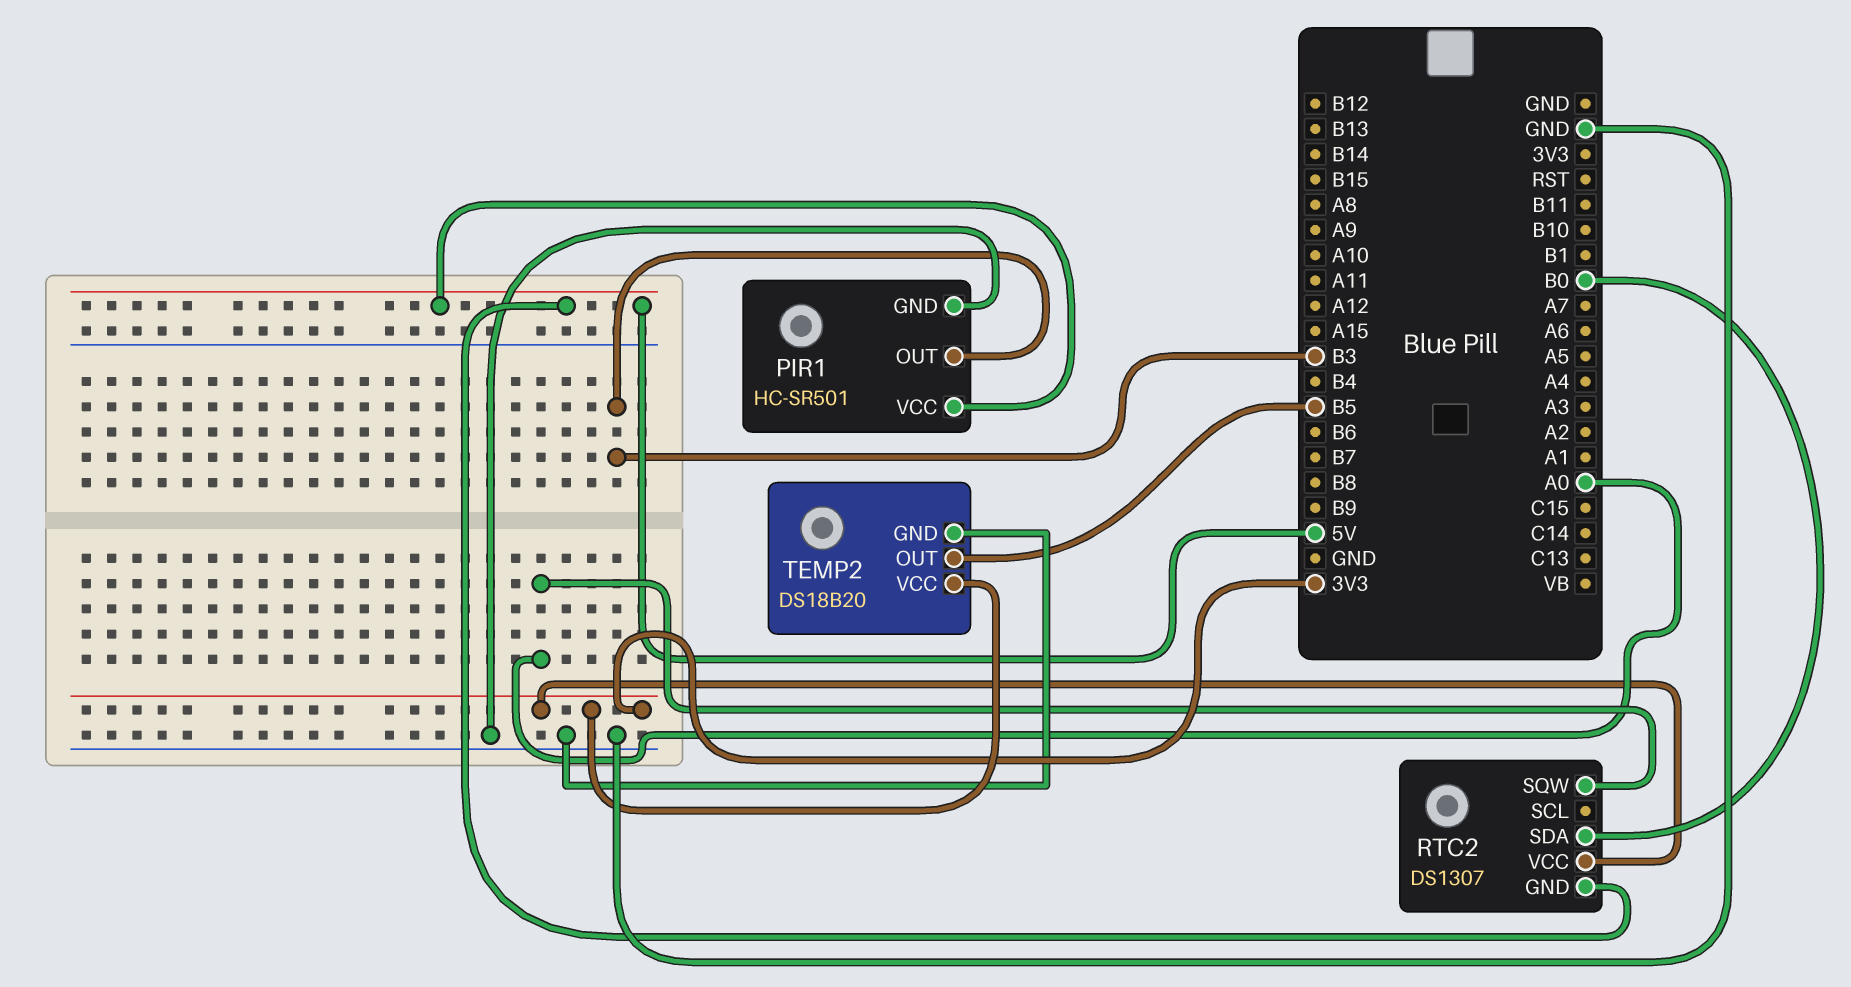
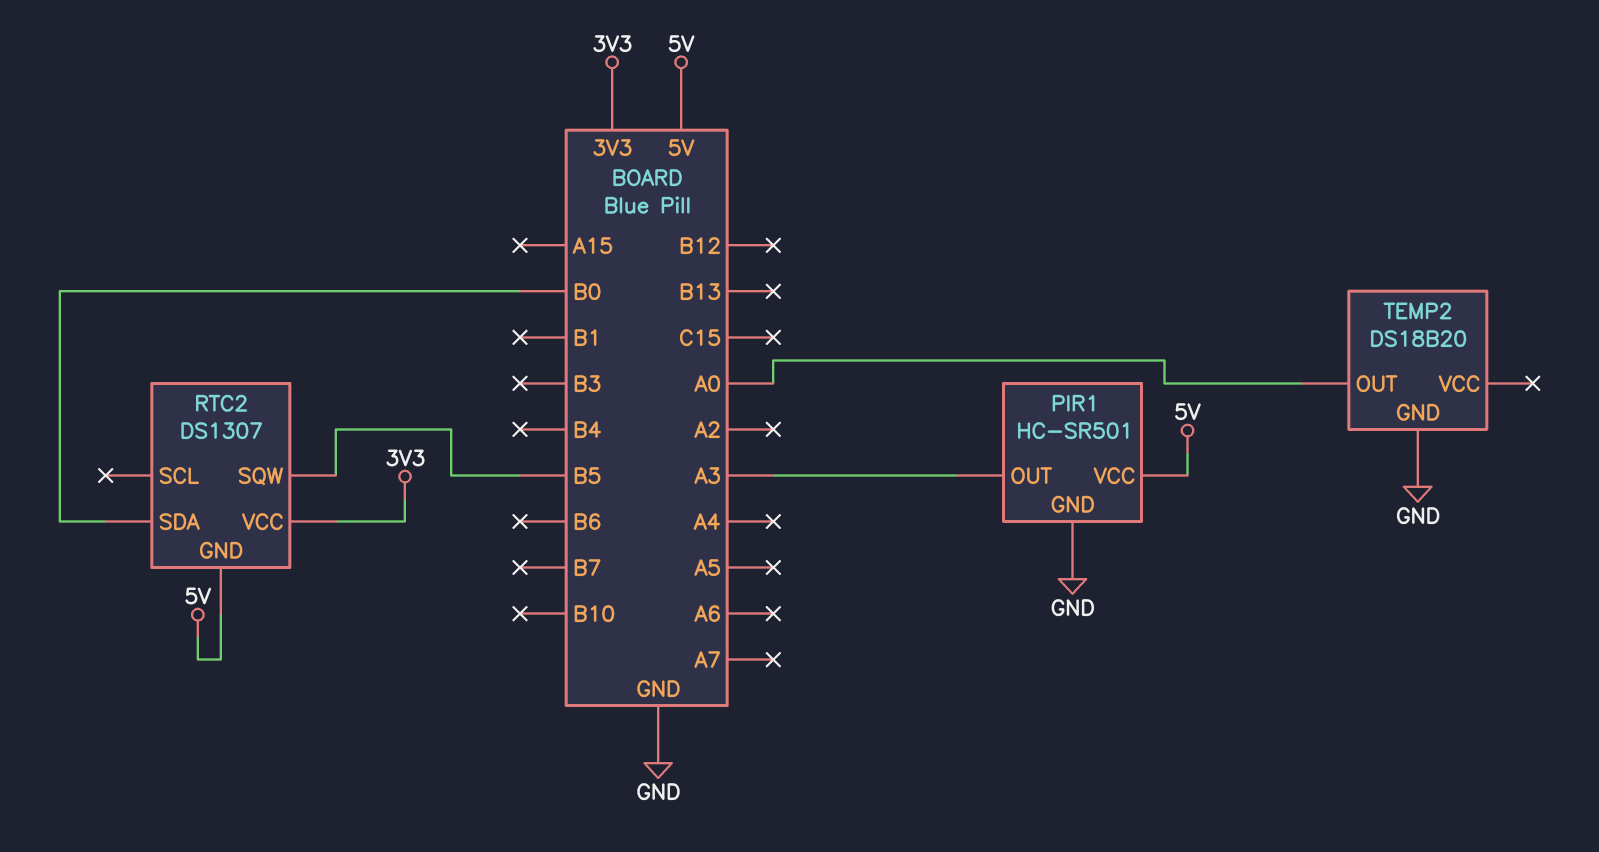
PIR1 pin OUT: B3 -> A3
RTC2 pin SQW: A0 -> B5
TEMP2 pin OUT: B5 -> A0
TEMP2 pin VCC: 3V3 -> none

